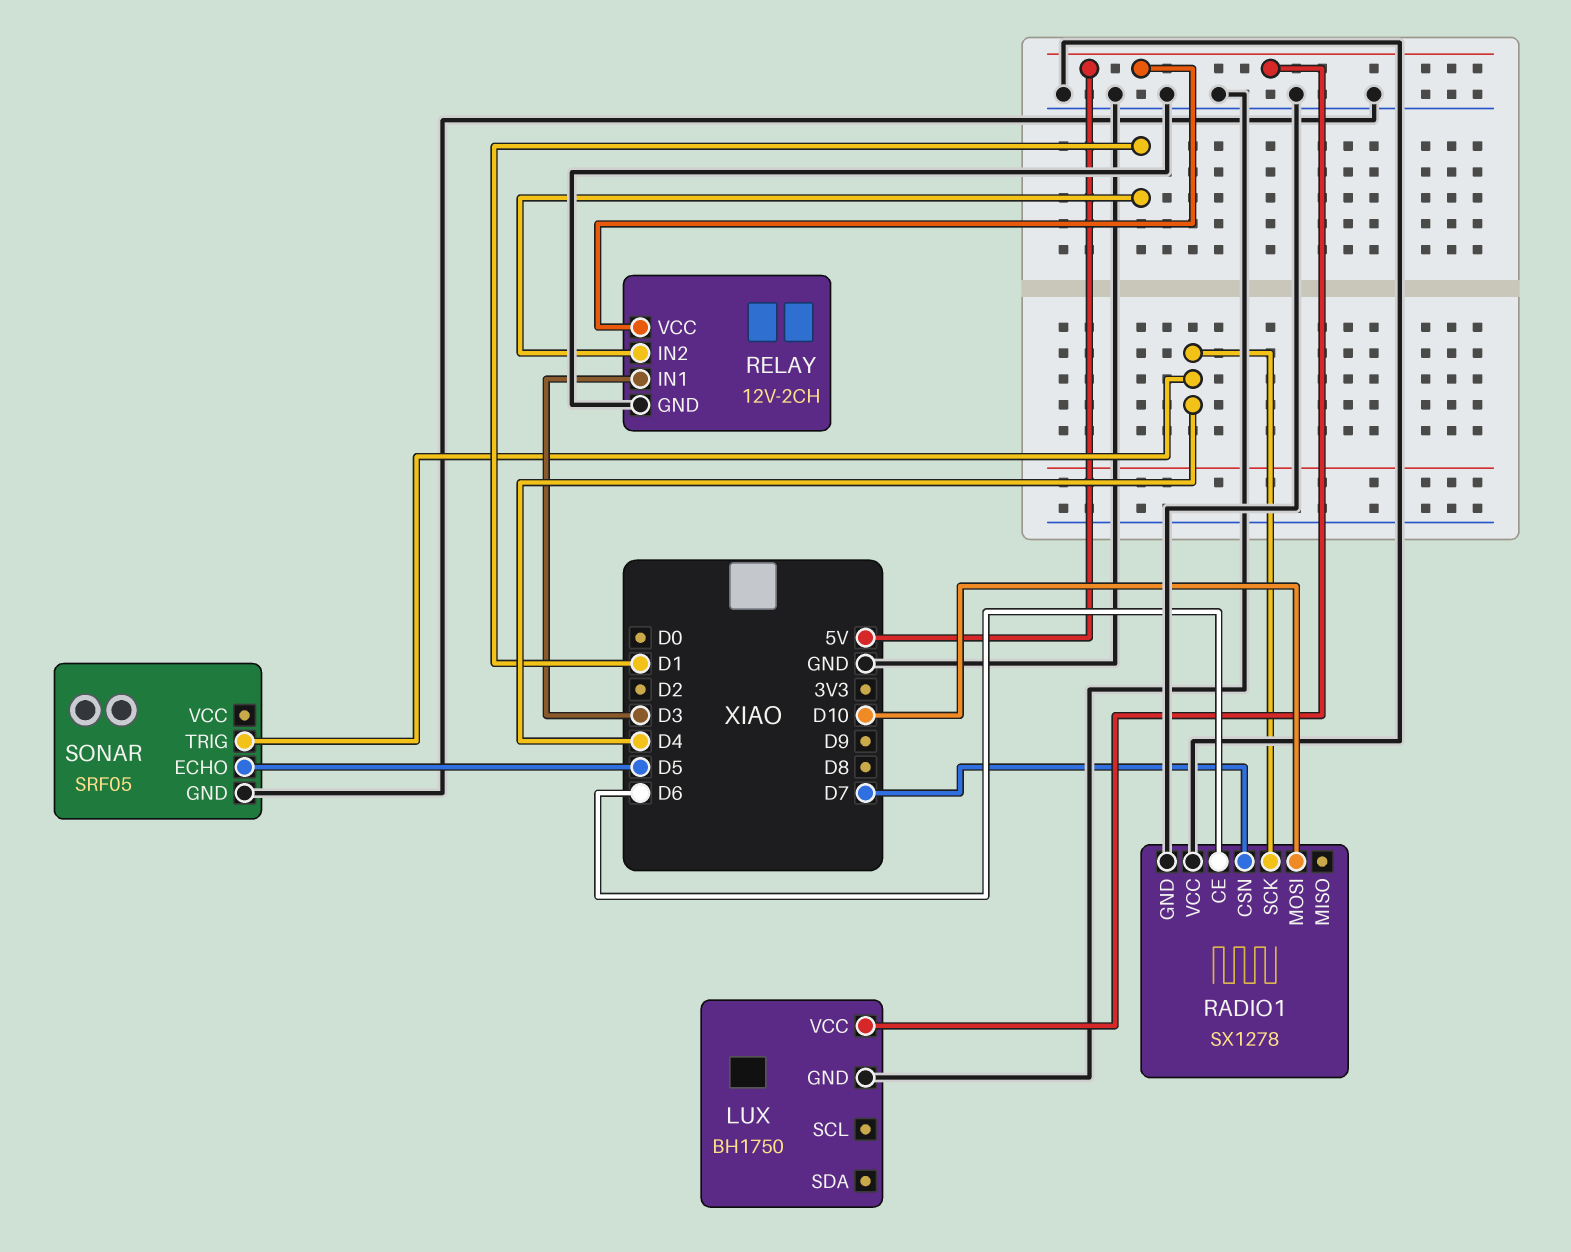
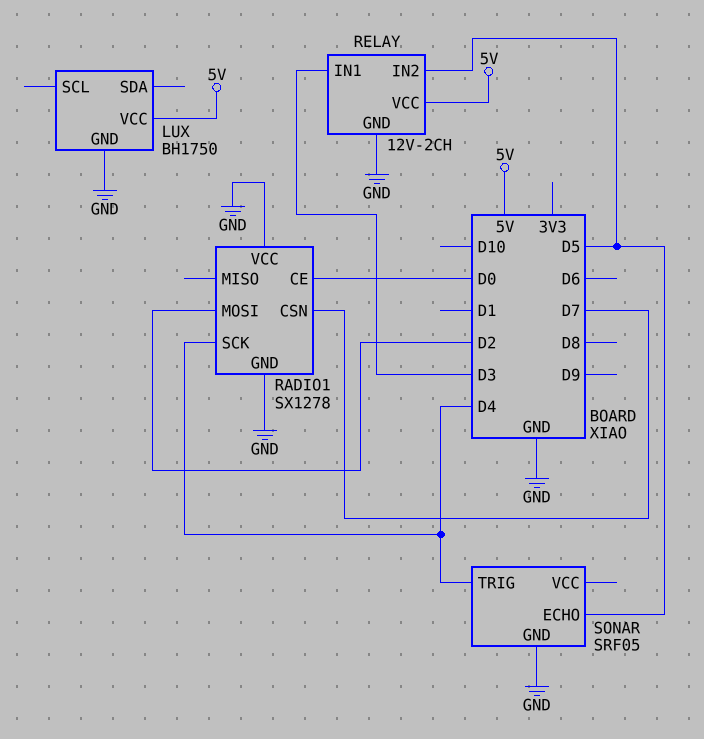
RADIO1 pin CE: D6 -> D0
RADIO1 pin MOSI: D10 -> D2
RELAY pin IN2: D1 -> D5

